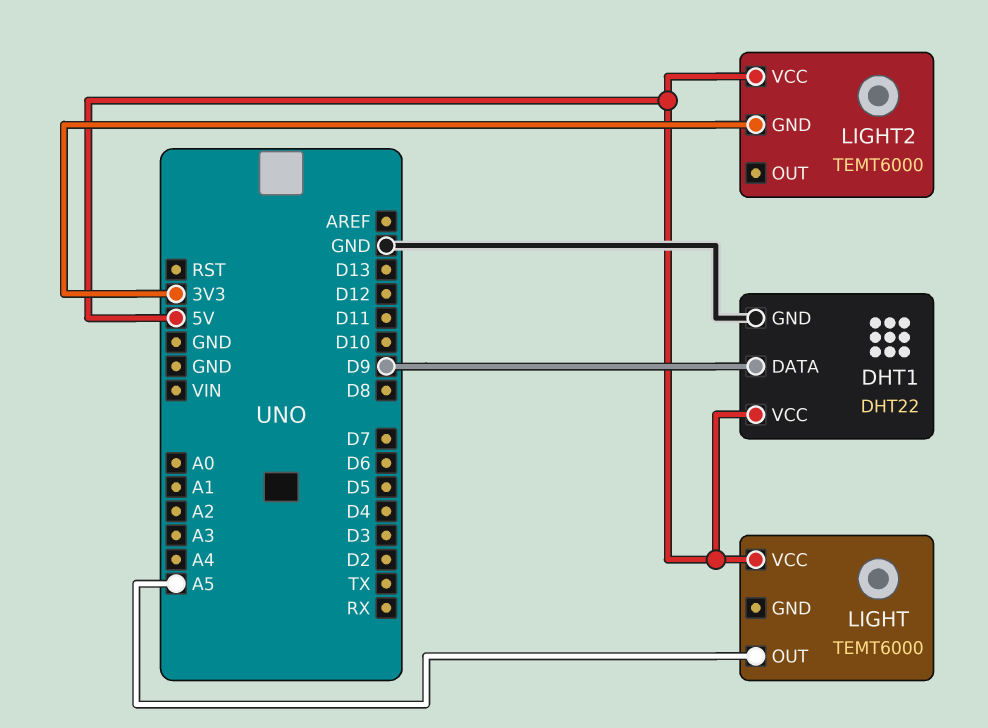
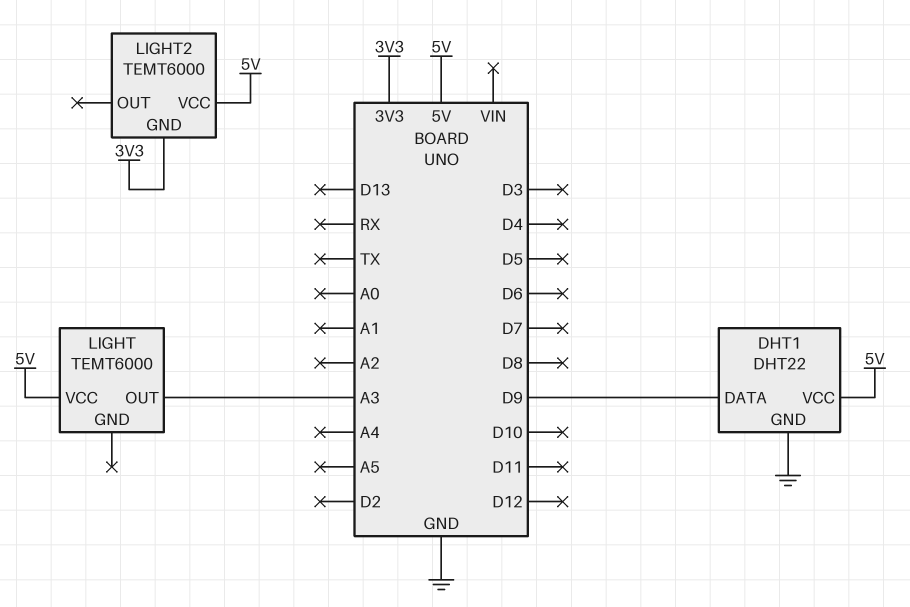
LIGHT pin OUT: A5 -> A3

